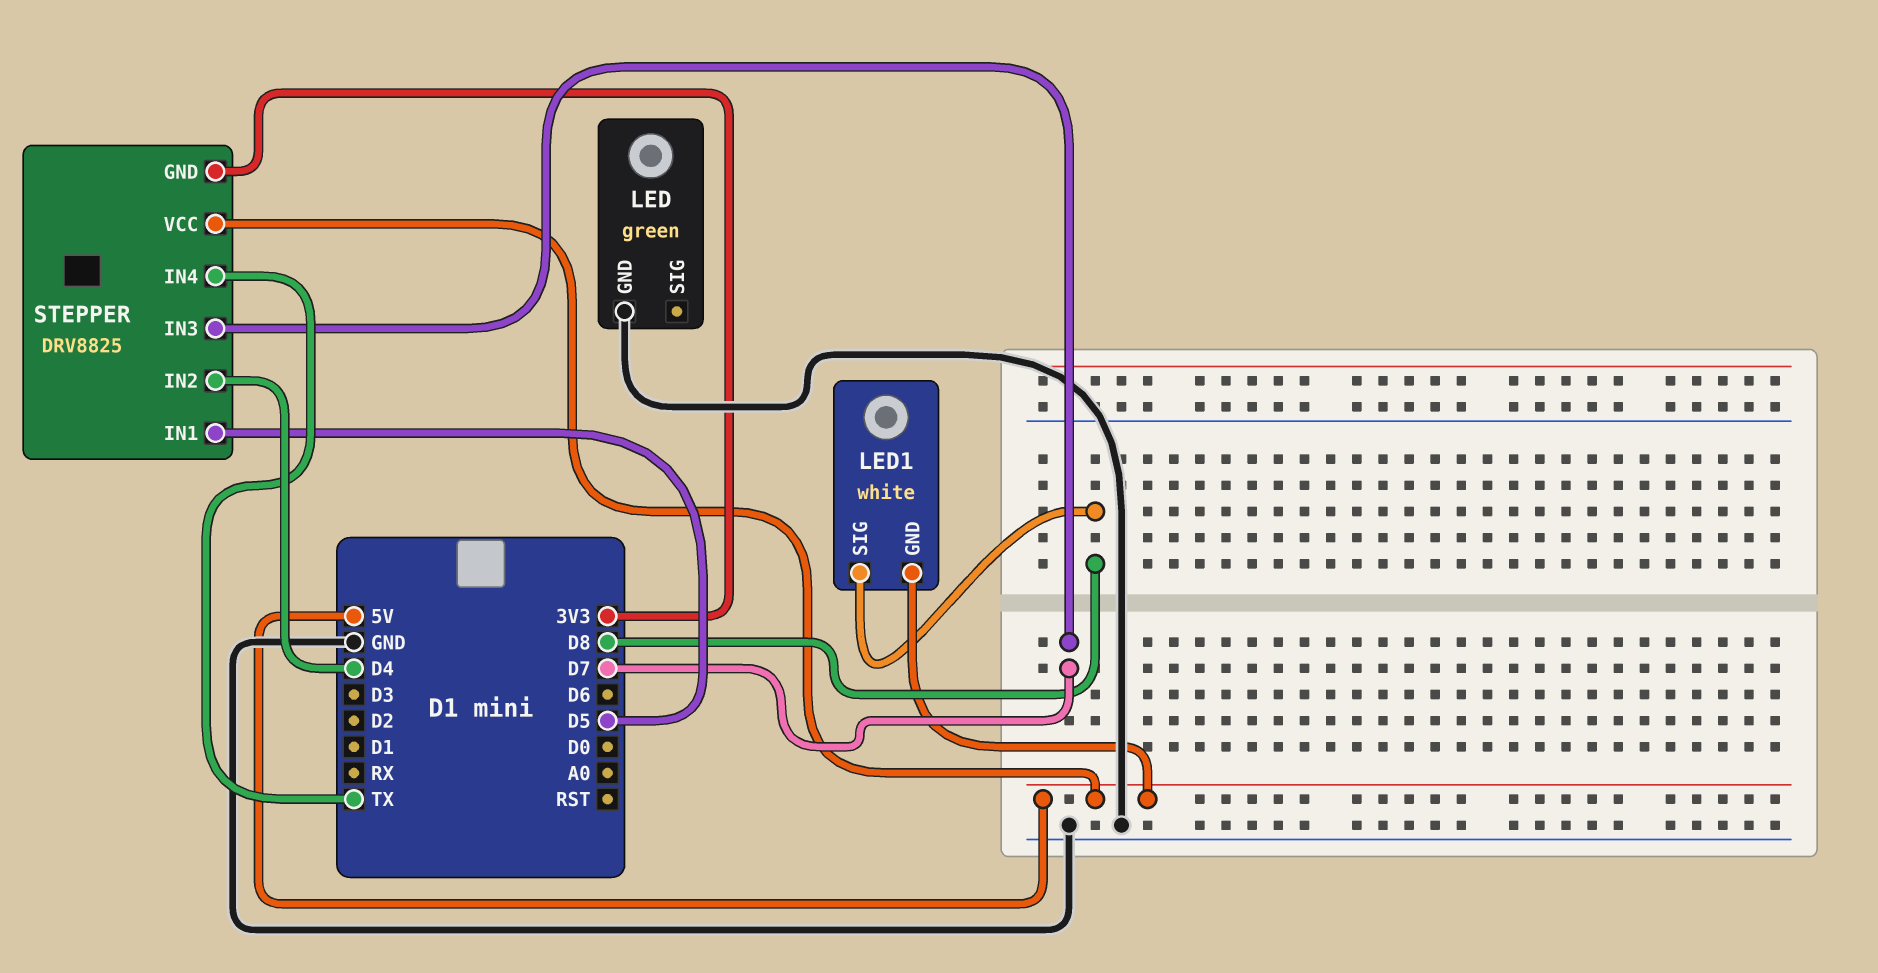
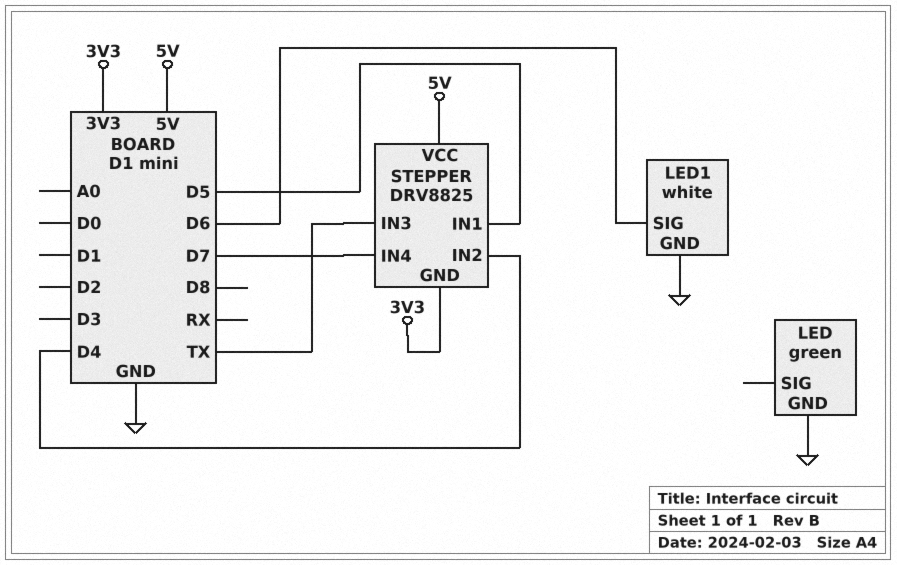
LED1 pin GND: 5V -> GND
LED1 pin SIG: D8 -> D6
STEPPER pin IN3: D7 -> TX
STEPPER pin IN4: TX -> D7

